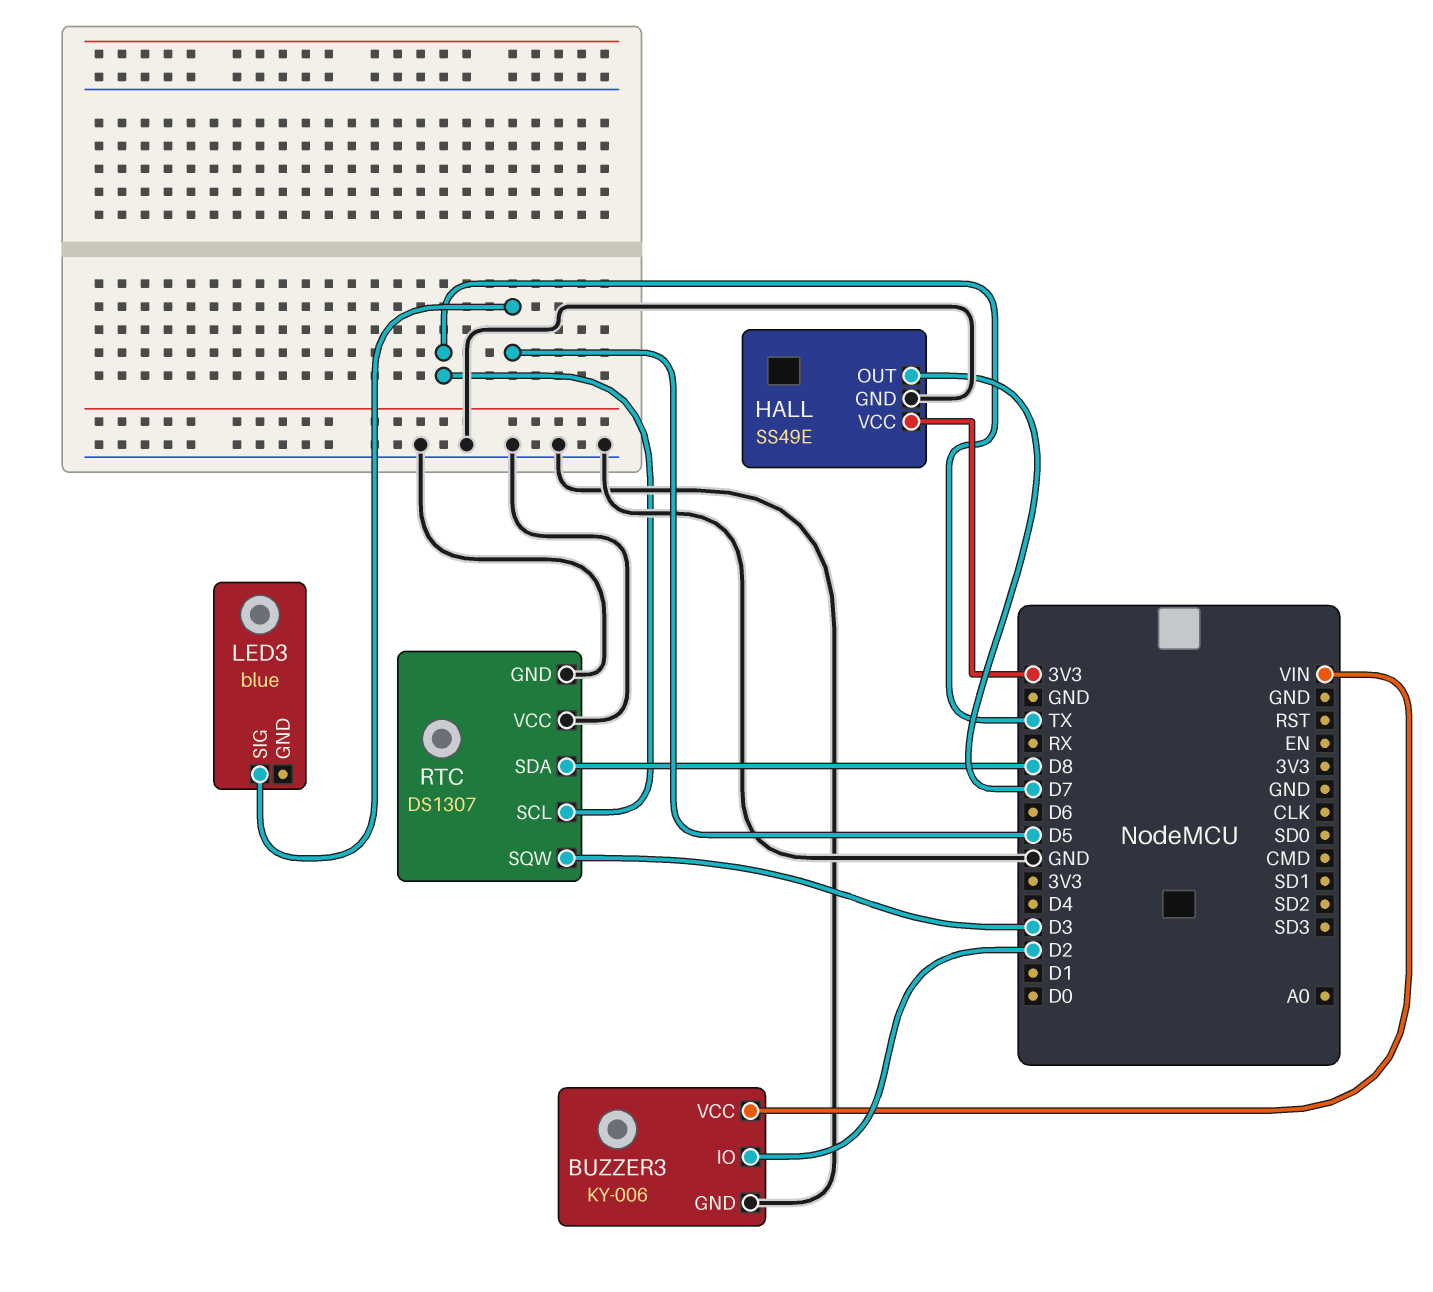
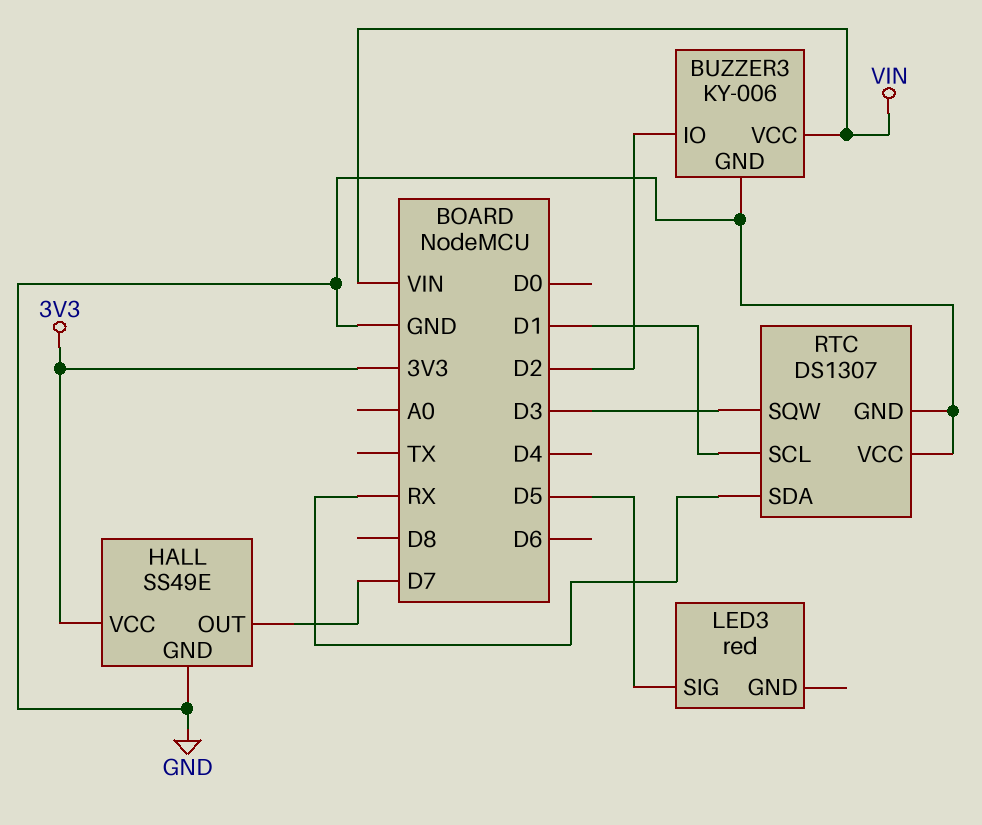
LED3: blue -> red
RTC pin SCL: TX -> D1
RTC pin SDA: D8 -> RX

